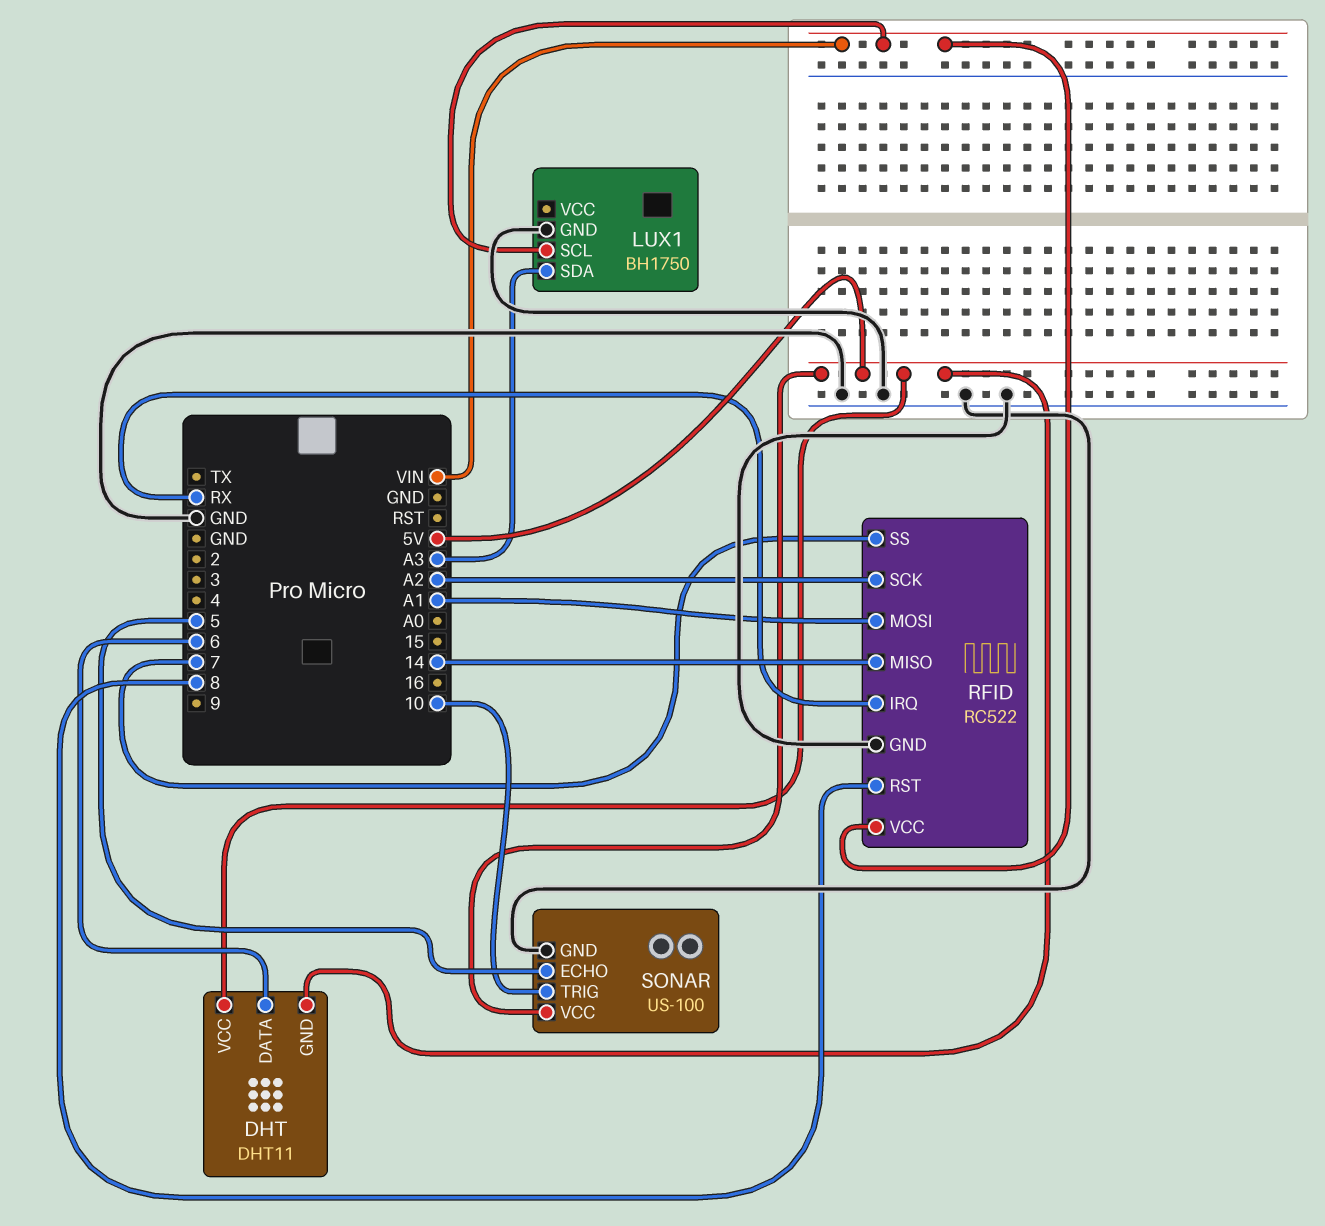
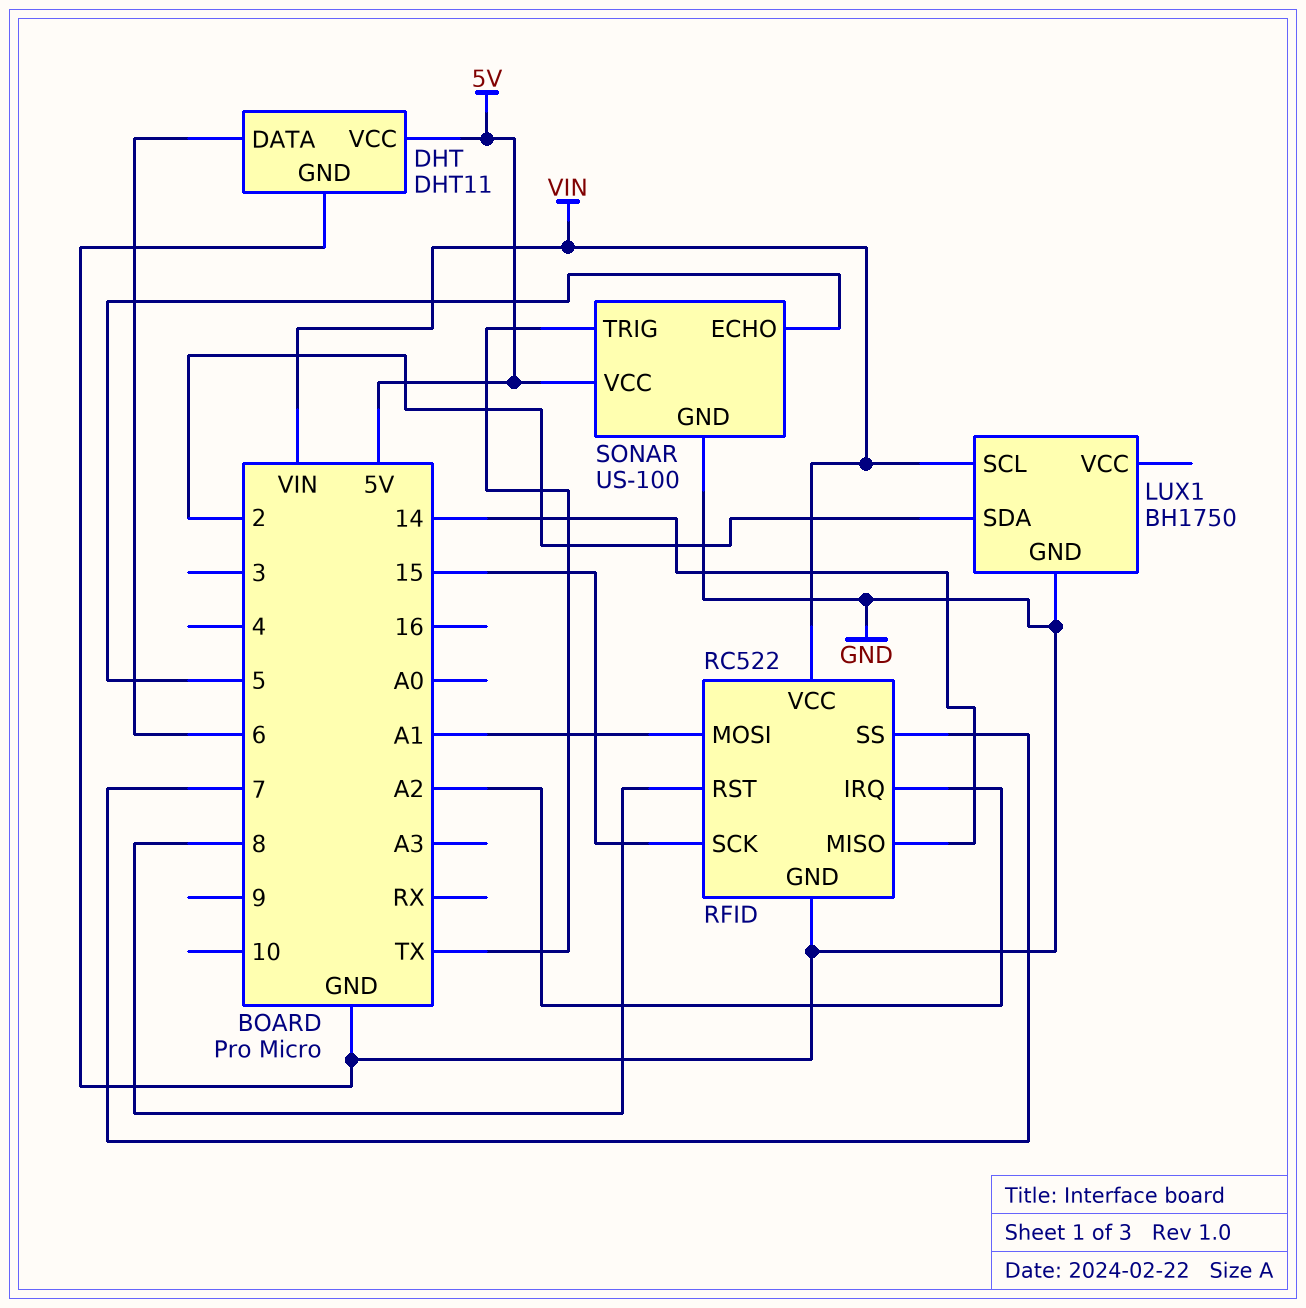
DHT pin GND: 5V -> GND
LUX1 pin SDA: A3 -> 2
RFID pin IRQ: RX -> A2
RFID pin SCK: A2 -> 15
SONAR pin TRIG: 10 -> TX

